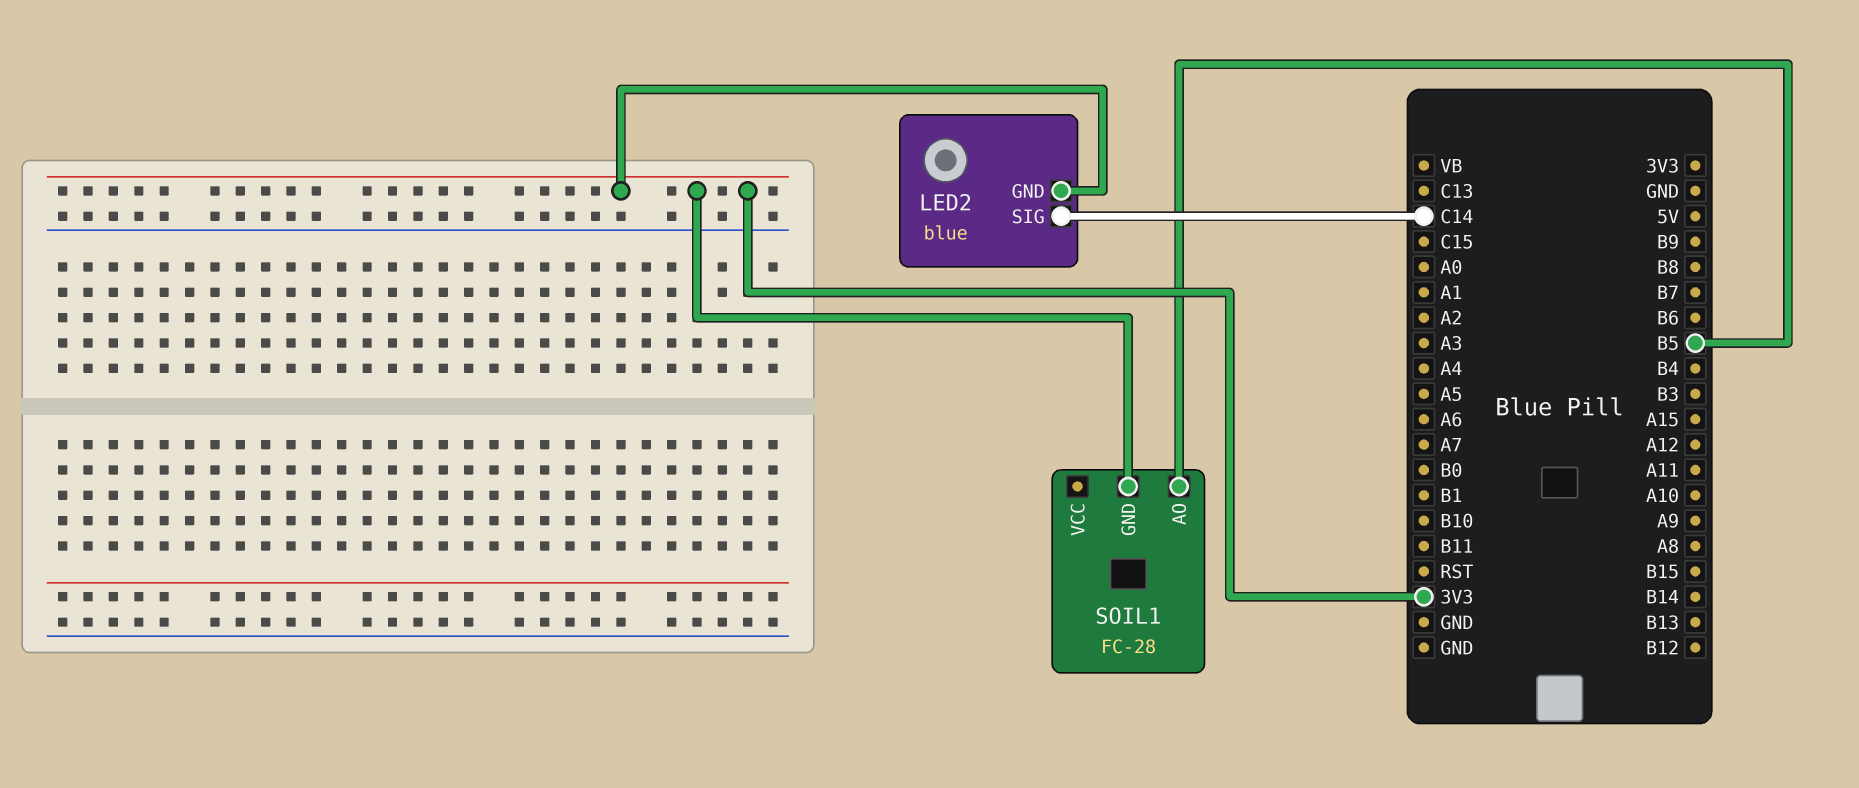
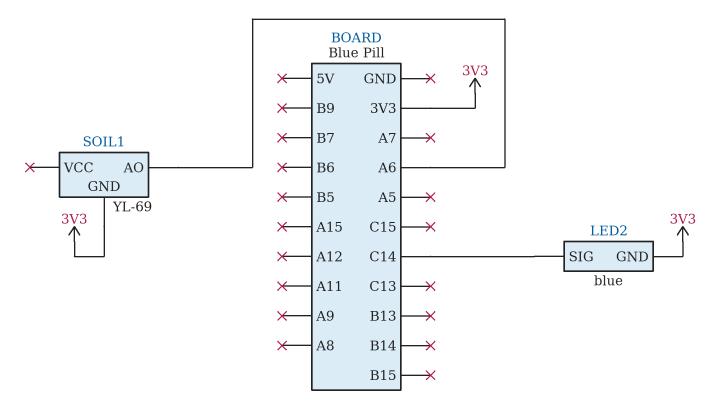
SOIL1: FC-28 -> YL-69
SOIL1 pin AO: B5 -> A6

